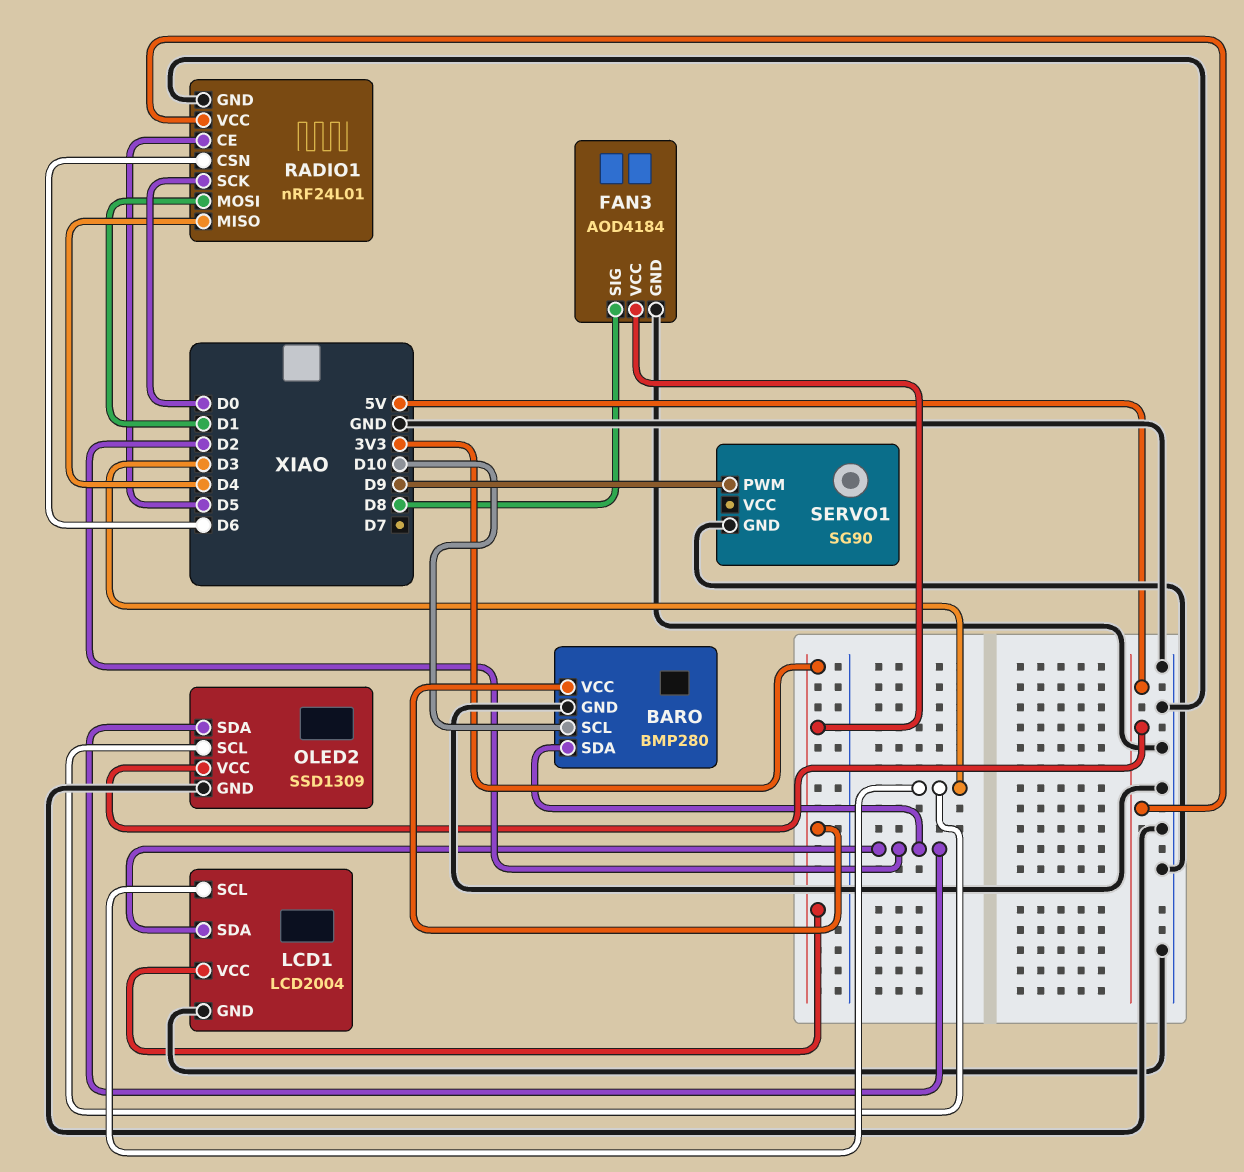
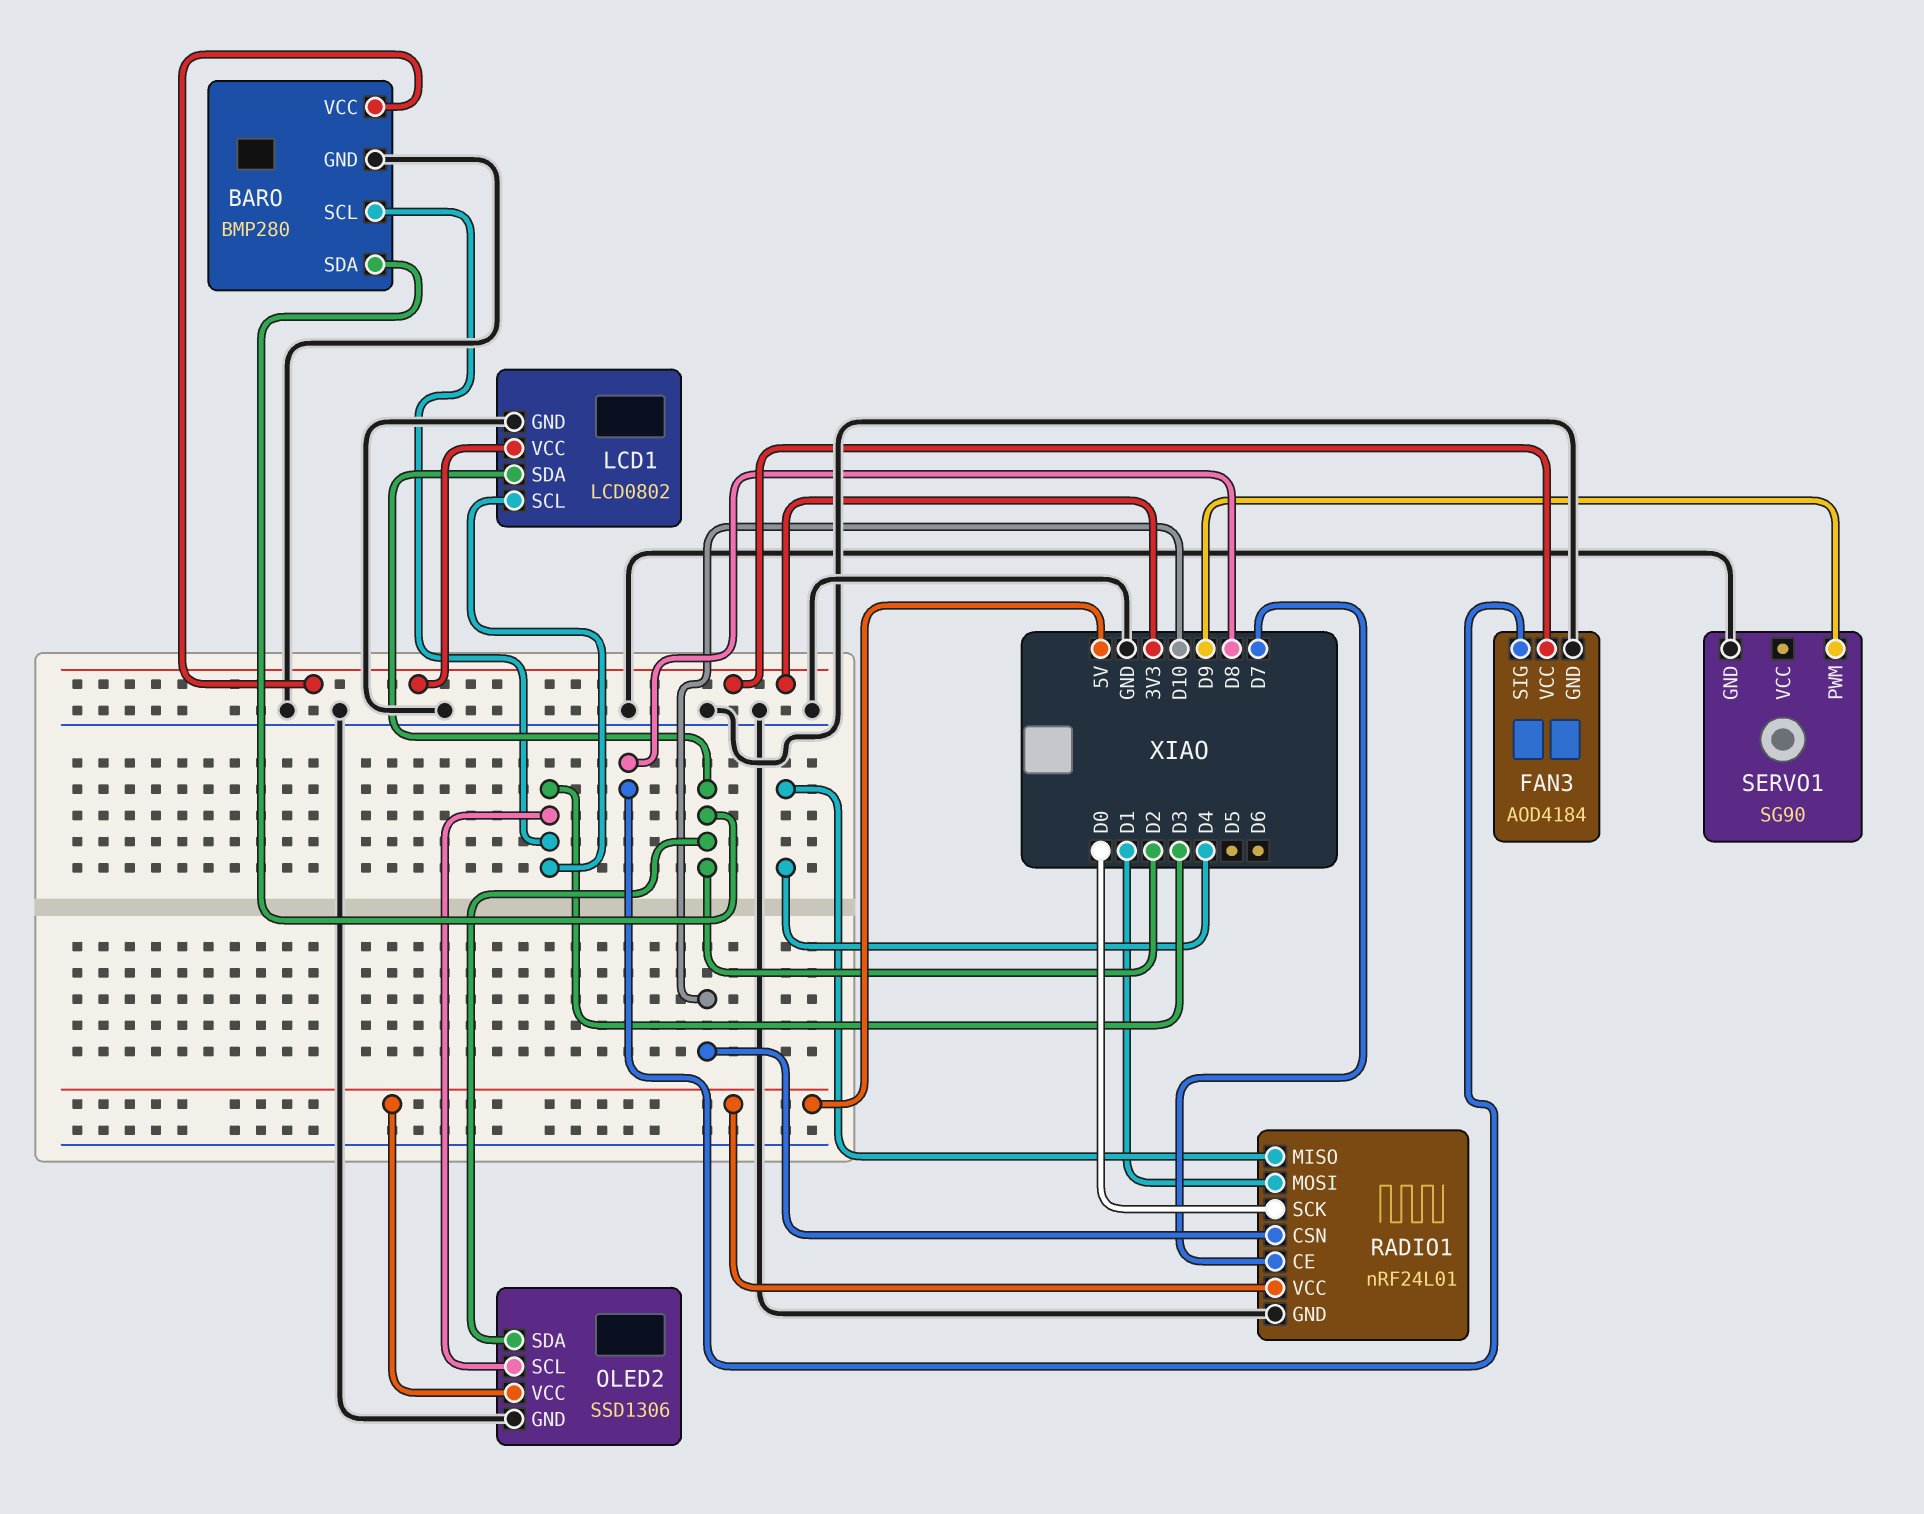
BARO pin SCL: D10 -> D3
LCD1: LCD2004 -> LCD0802
OLED2: SSD1309 -> SSD1306
RADIO1 pin CE: D5 -> D7
RADIO1 pin CSN: D6 -> D10

